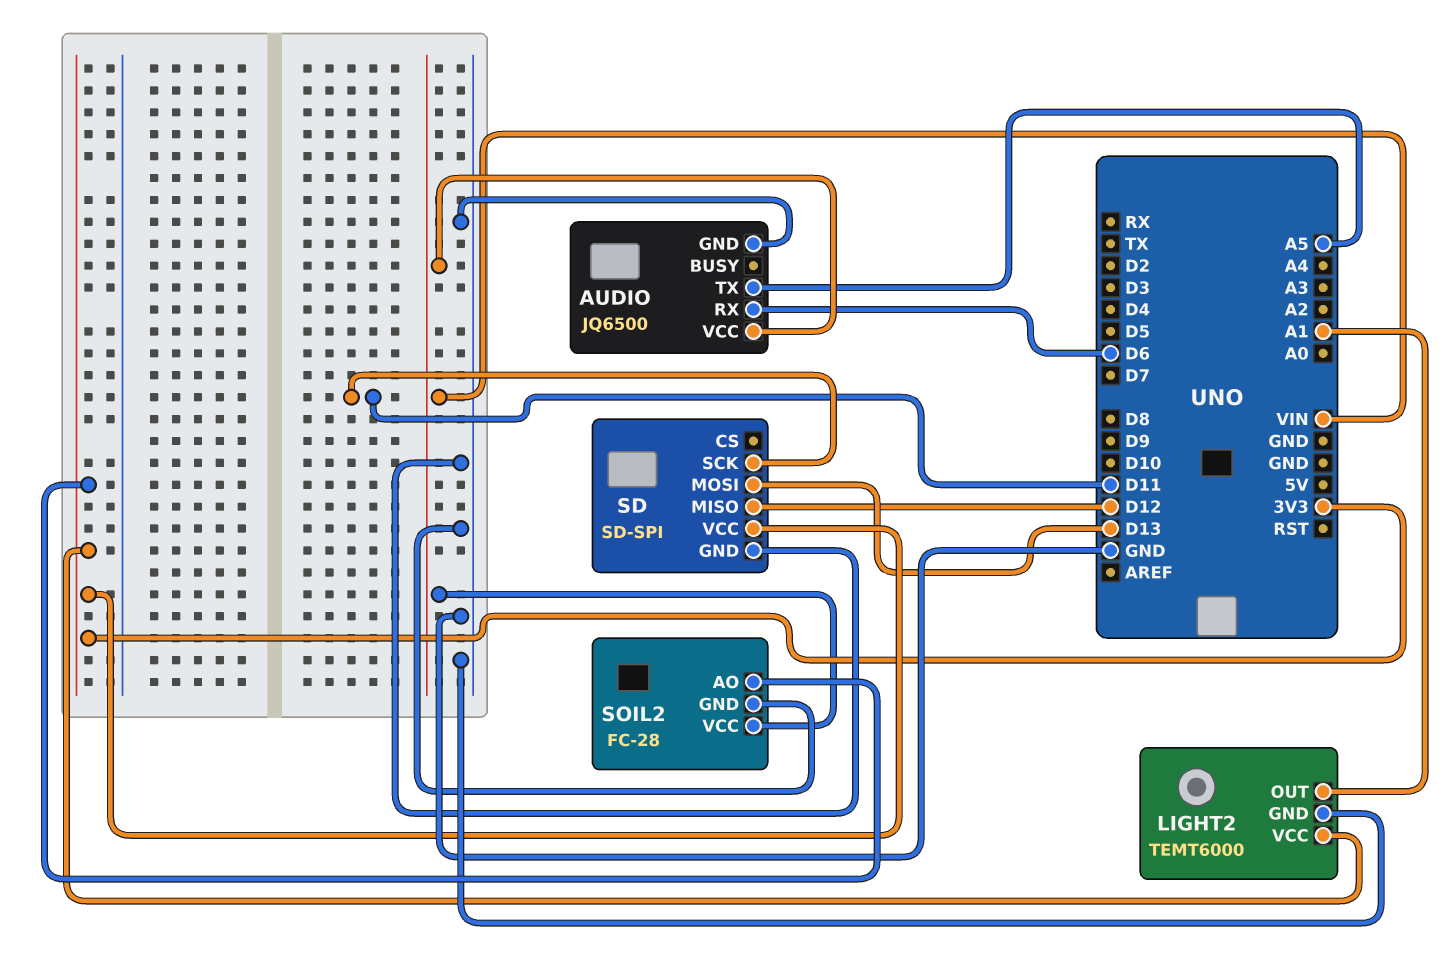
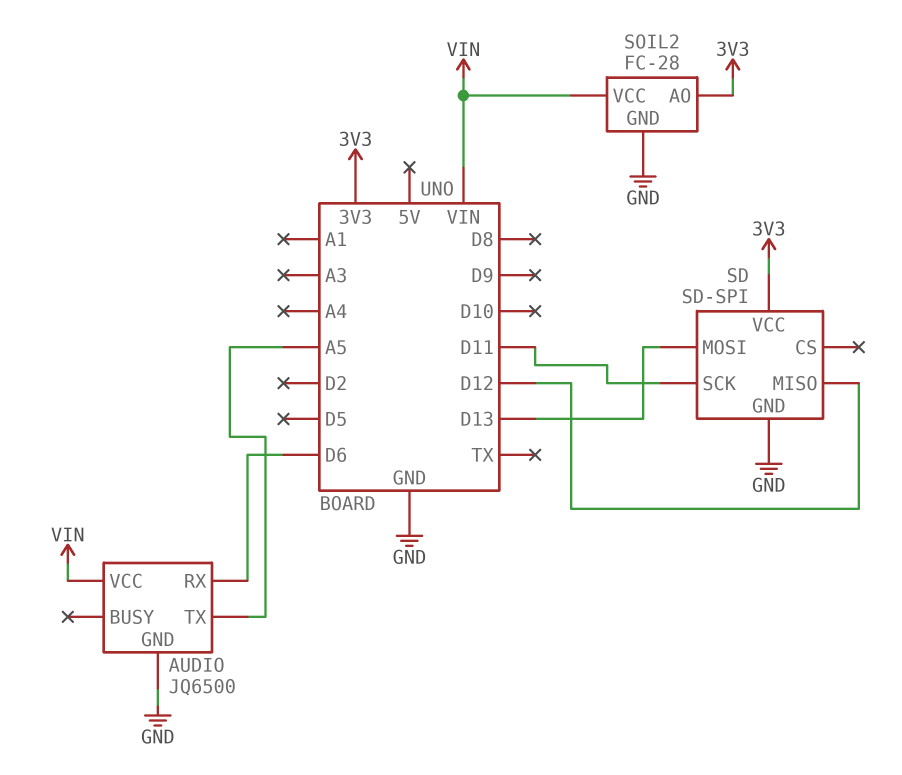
LIGHT2: TEMT6000 -> none
LIGHT2 pin GND: GND -> none
LIGHT2 pin OUT: A1 -> none
LIGHT2 pin VCC: 3V3 -> none

